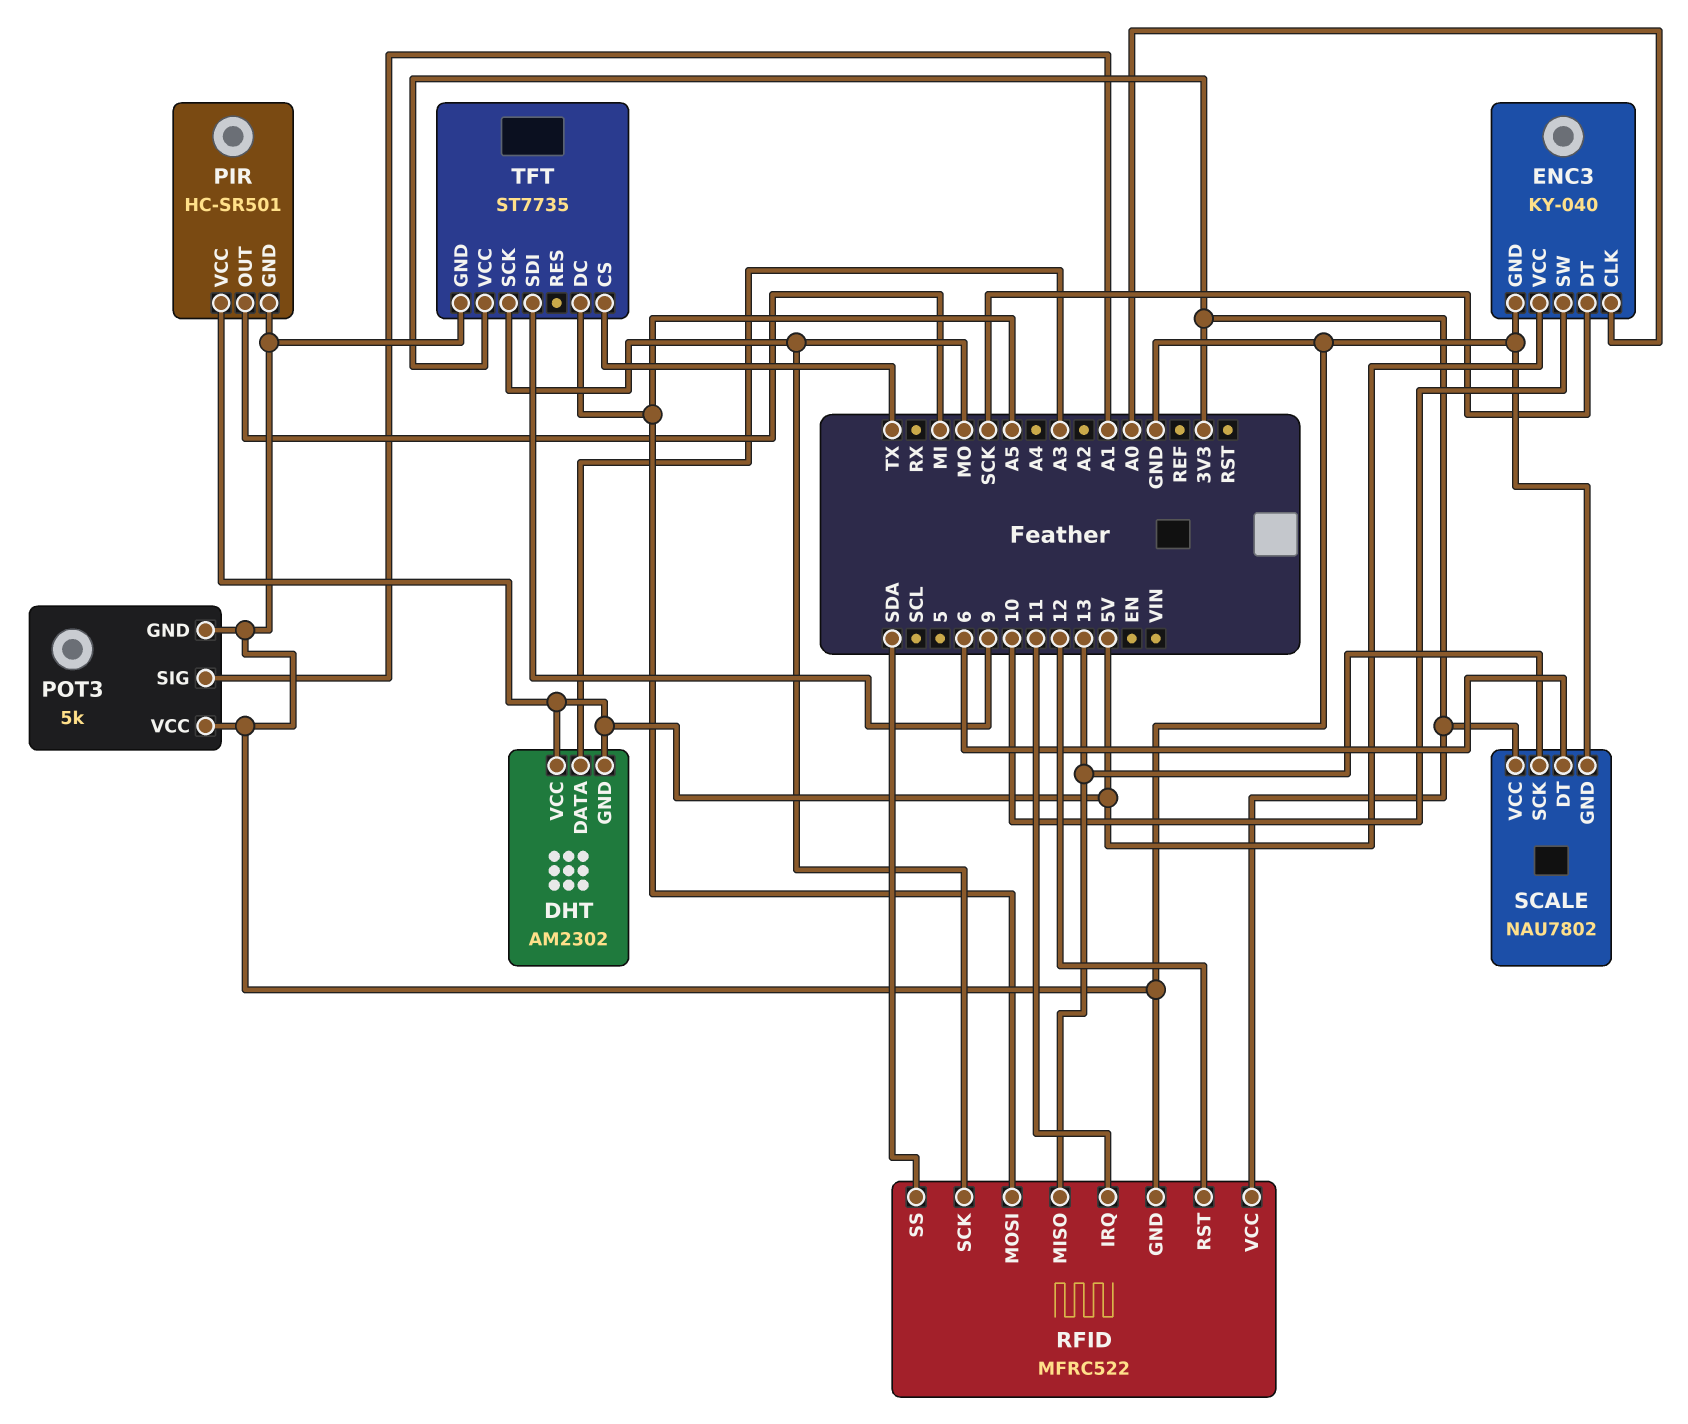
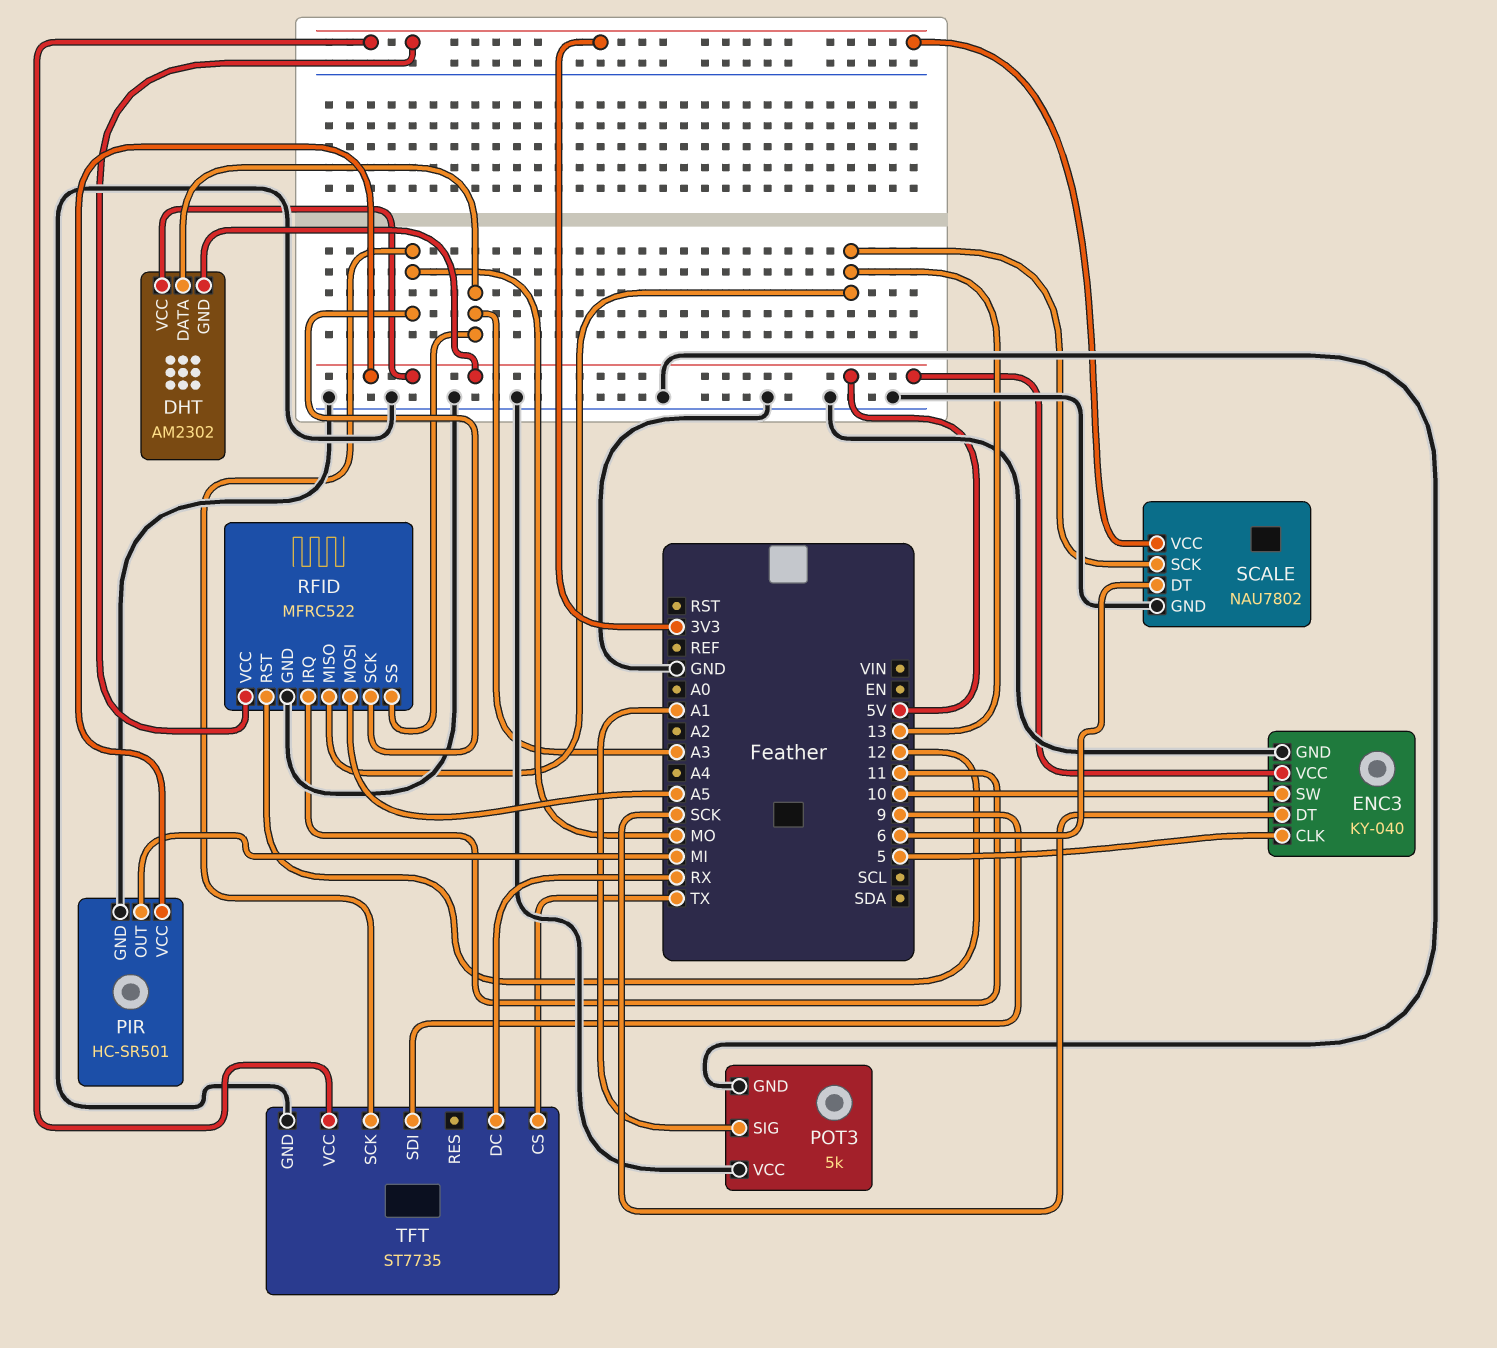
ENC3 pin CLK: A0 -> 5
RFID pin SS: SDA -> A3
TFT pin DC: A5 -> RX

